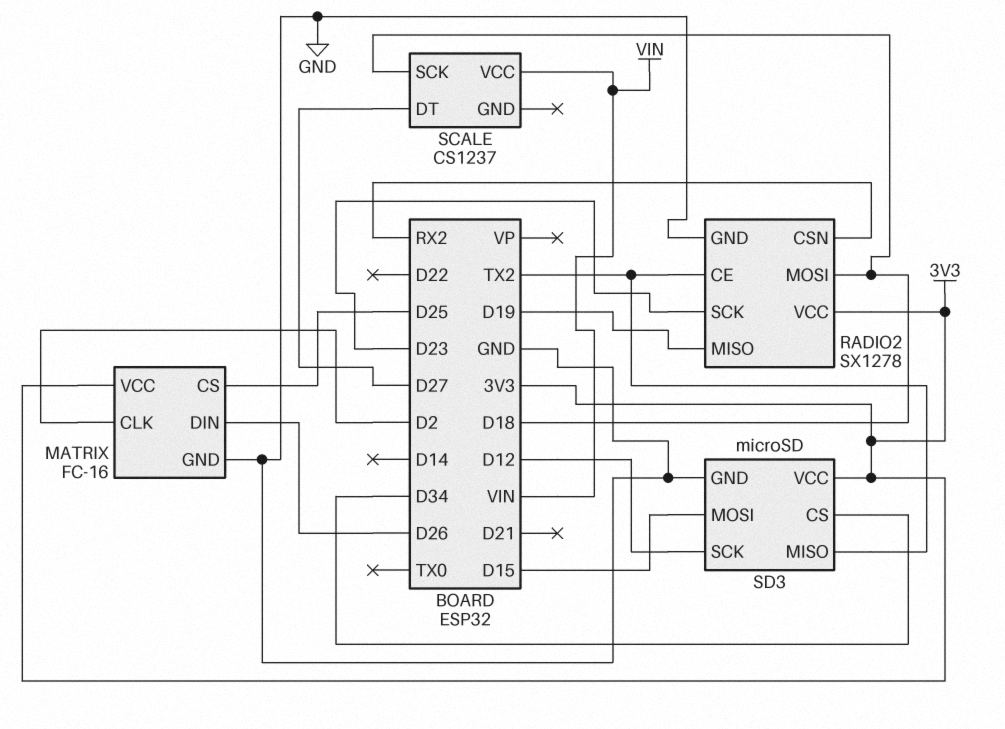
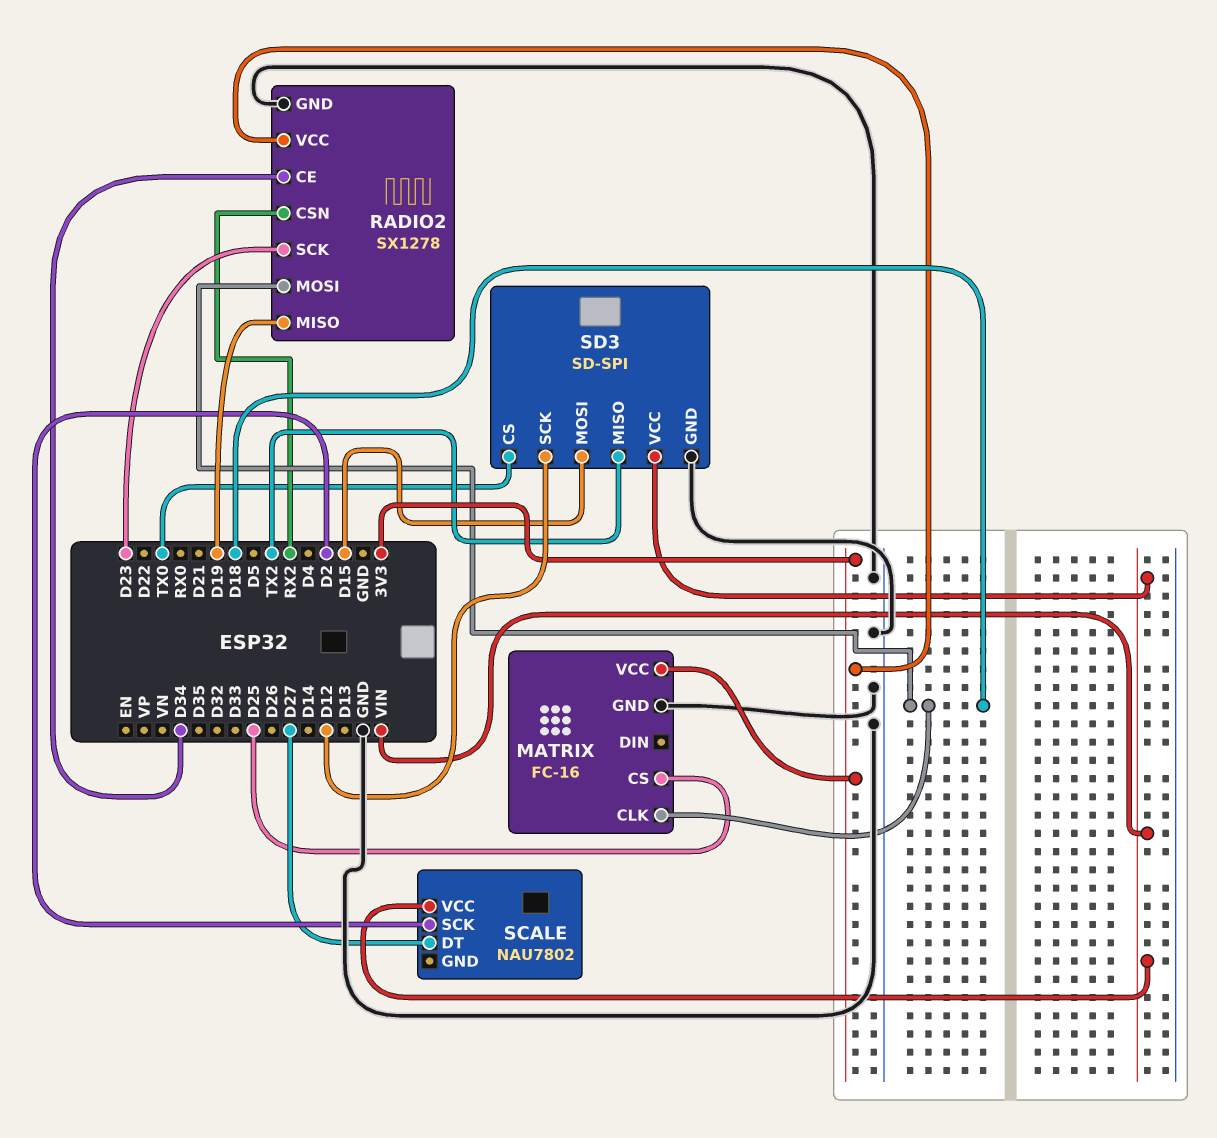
MATRIX pin CLK: D2 -> D18
MATRIX pin DIN: D26 -> none
RADIO2 pin CE: TX2 -> D34
SCALE: CS1237 -> NAU7802
SCALE pin SCK: D18 -> D2
SD3: microSD -> SD-SPI
SD3 pin CS: D34 -> TX0
SD3 pin VCC: 3V3 -> VIN

